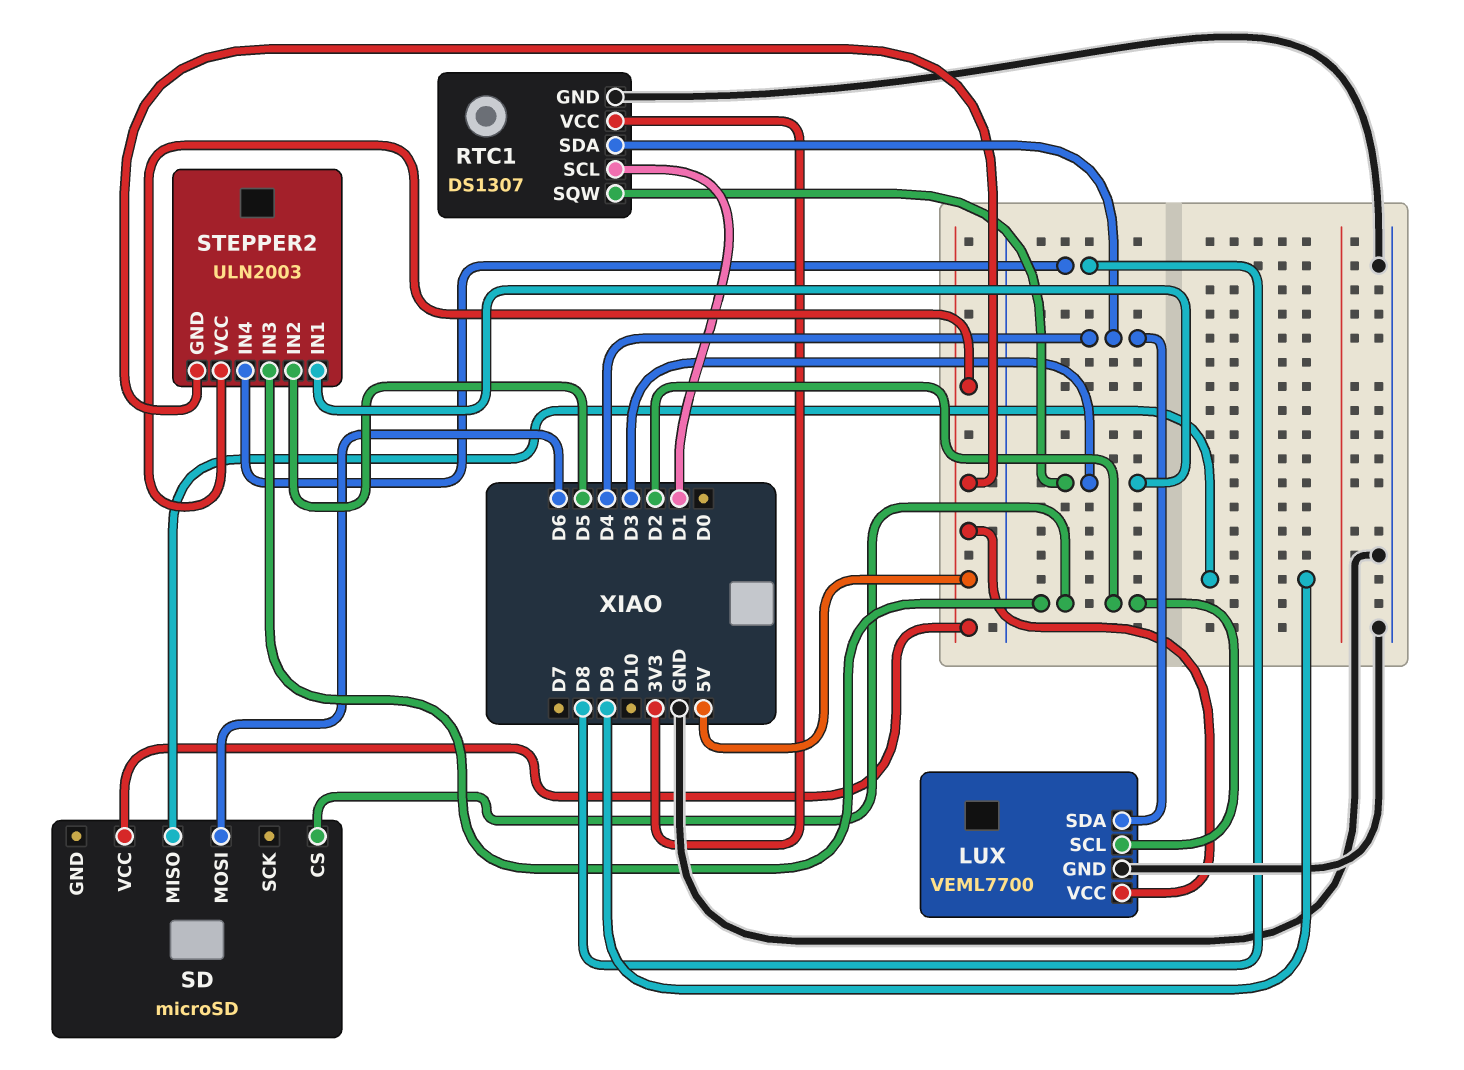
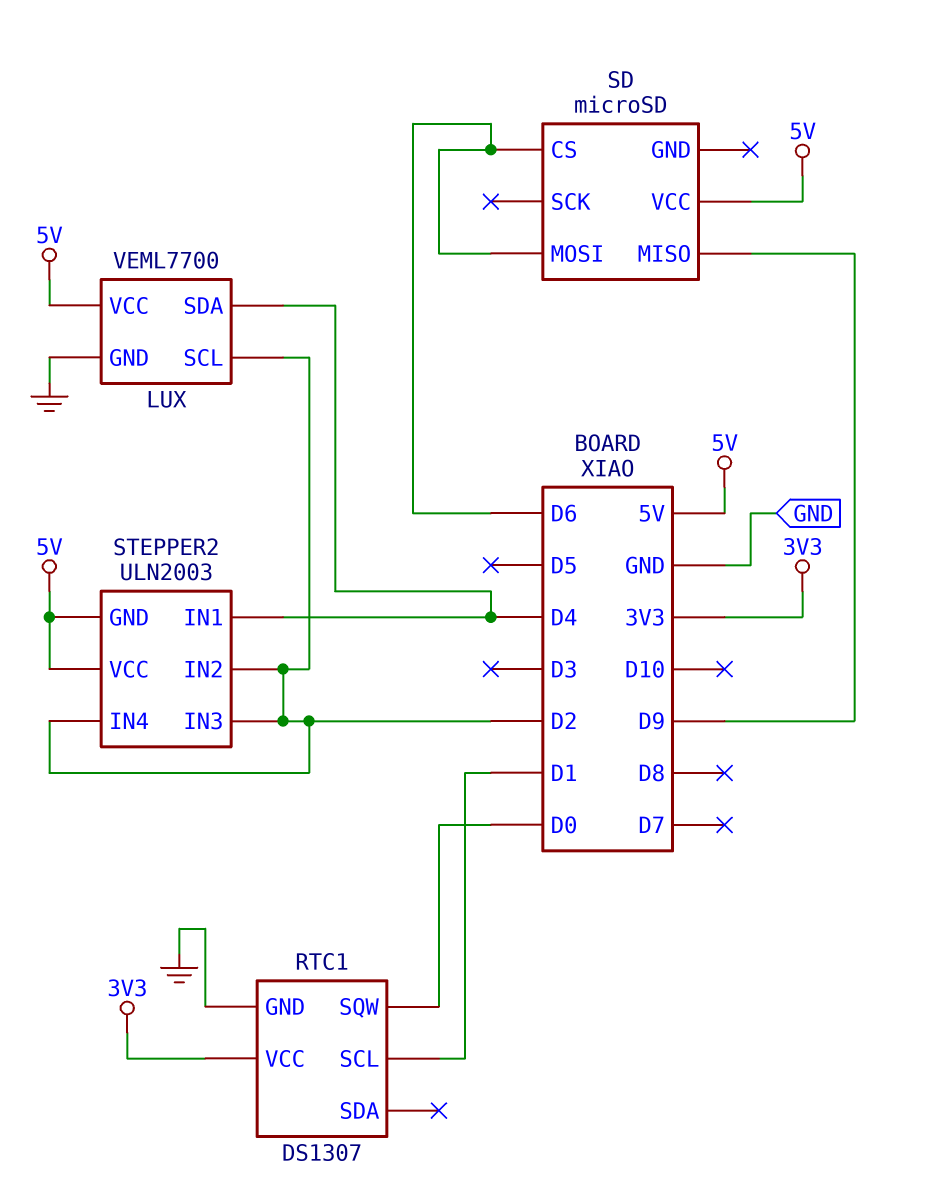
RTC1 pin SDA: D4 -> none
RTC1 pin SQW: D3 -> D0
SD pin CS: D2 -> D6
STEPPER2 pin IN1: D3 -> D4
STEPPER2 pin IN2: D5 -> D2
STEPPER2 pin IN4: D8 -> D2

